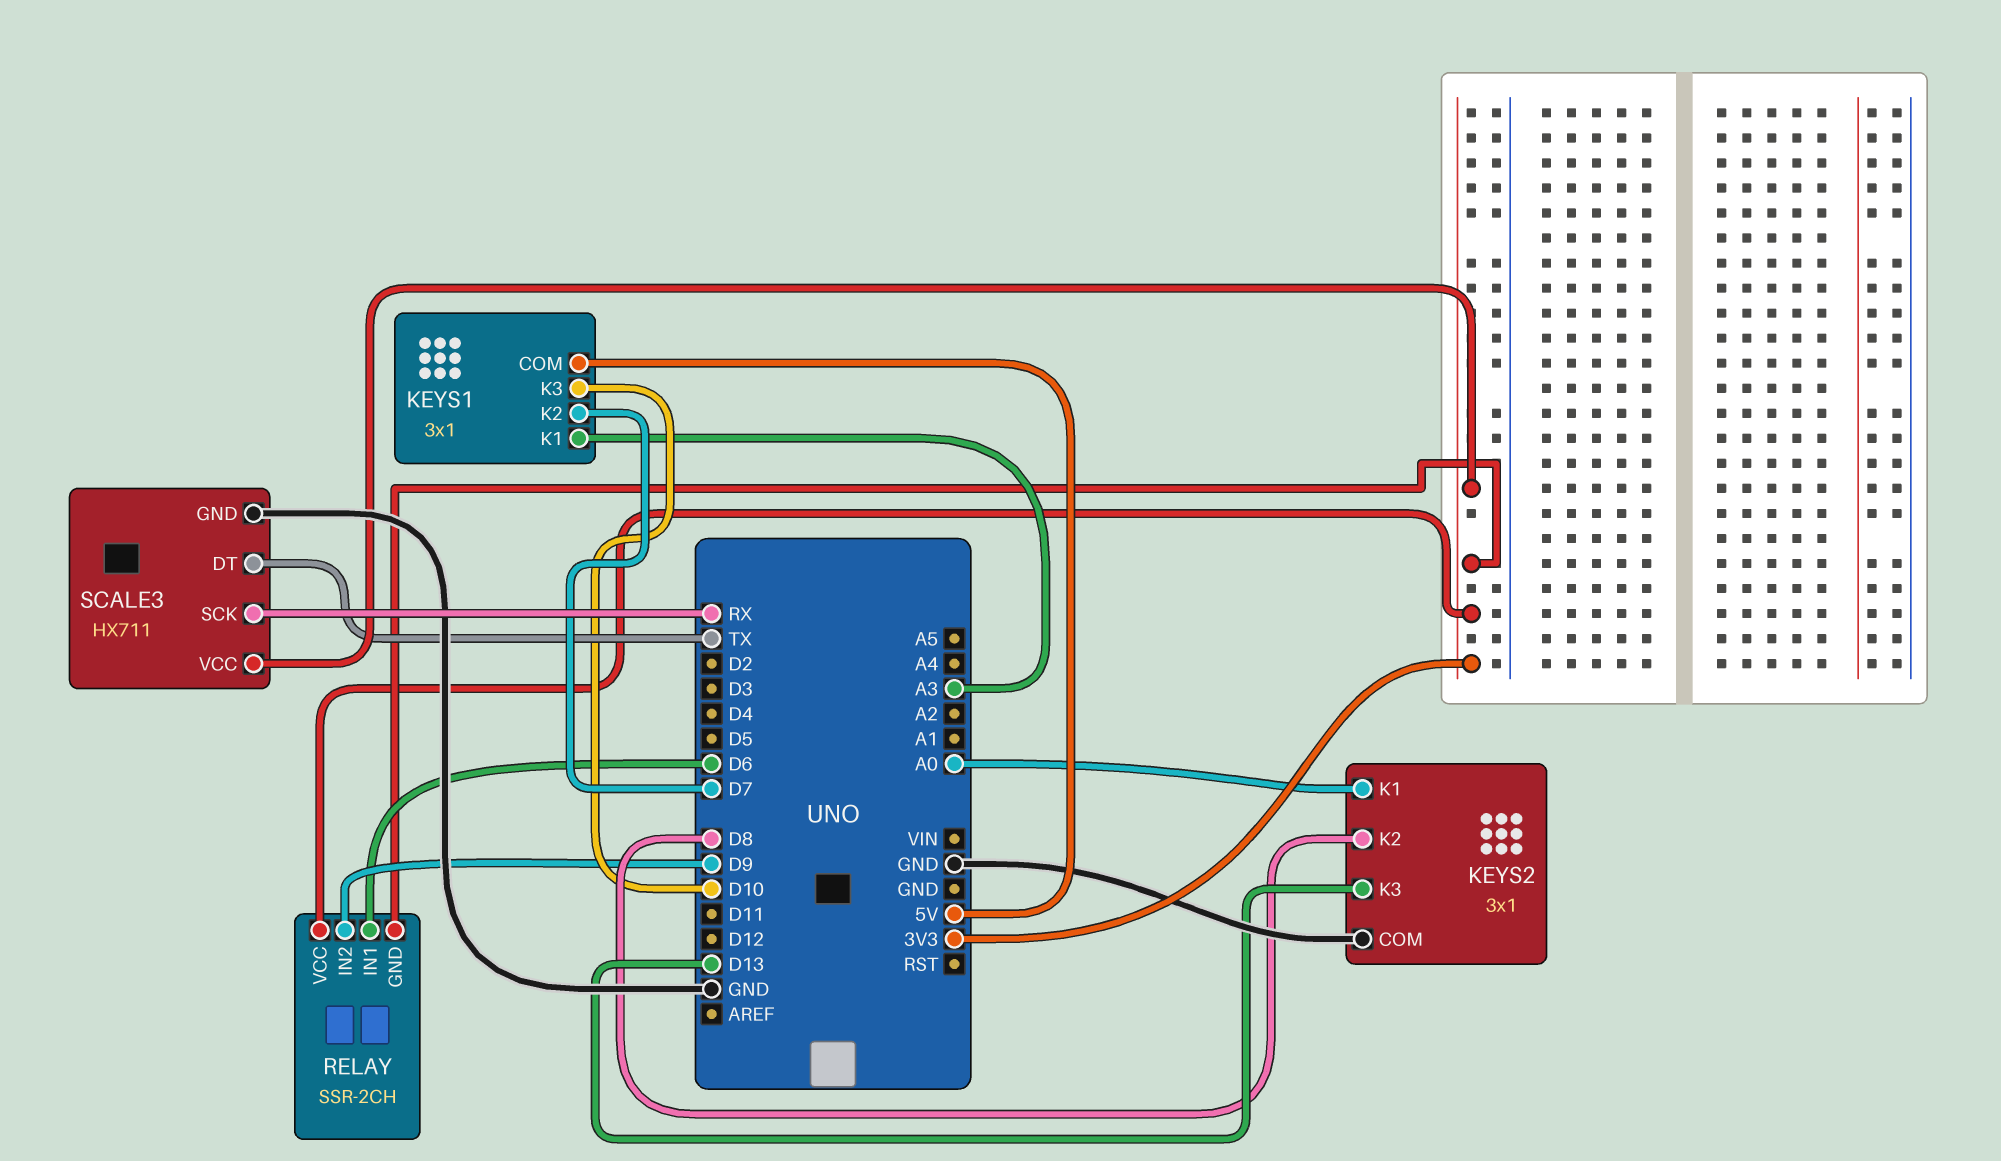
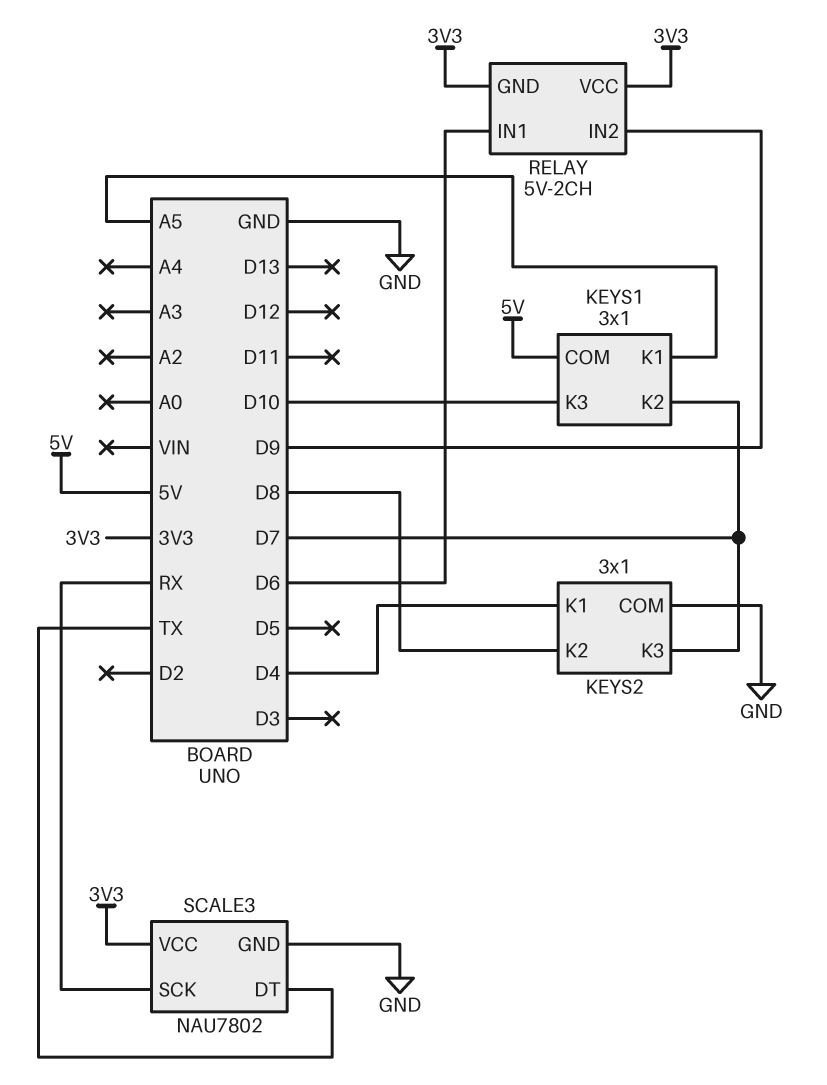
KEYS1 pin K1: A3 -> A5
KEYS2 pin K1: A0 -> D4
KEYS2 pin K3: D13 -> D7
RELAY: SSR-2CH -> 5V-2CH
SCALE3: HX711 -> NAU7802

